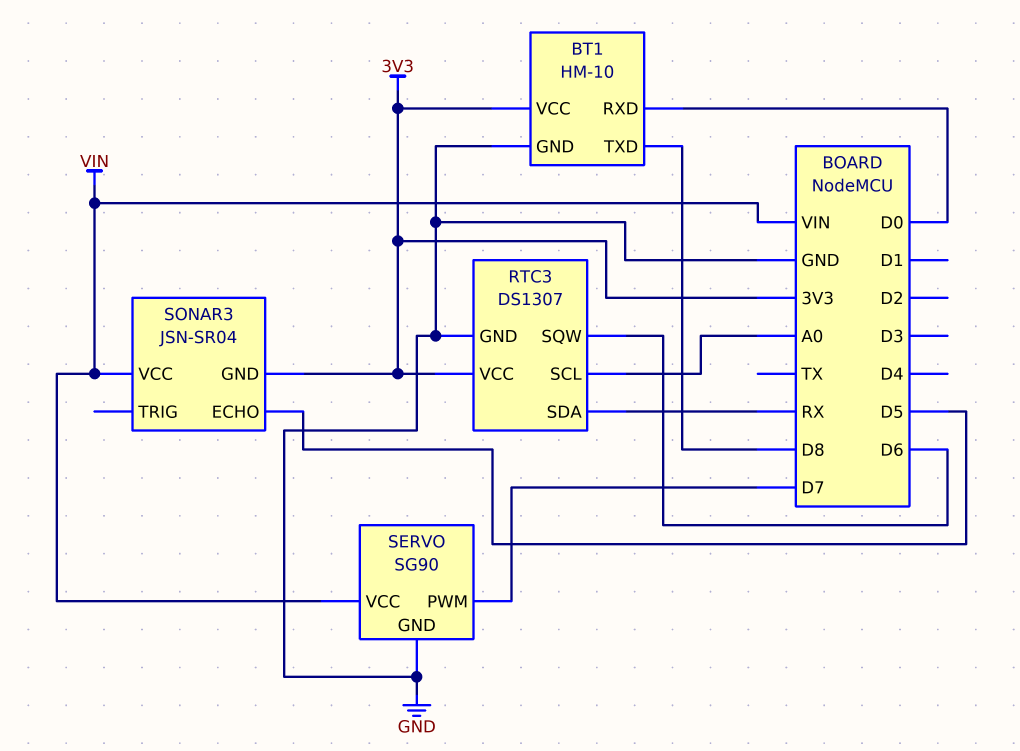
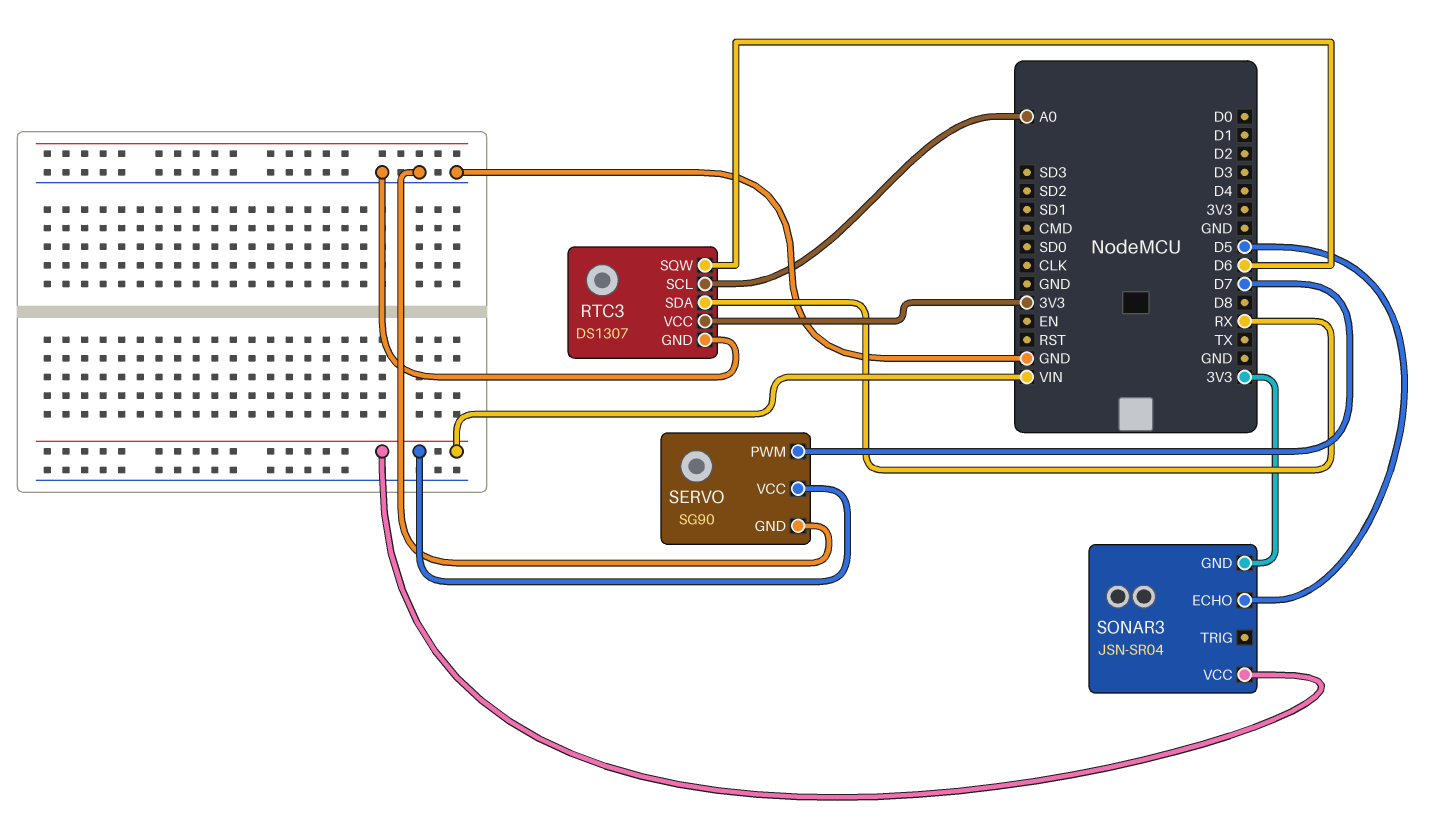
BT1: HM-10 -> none
BT1 pin GND: GND -> none
BT1 pin RXD: D0 -> none
BT1 pin TXD: D8 -> none
BT1 pin VCC: 3V3 -> none

